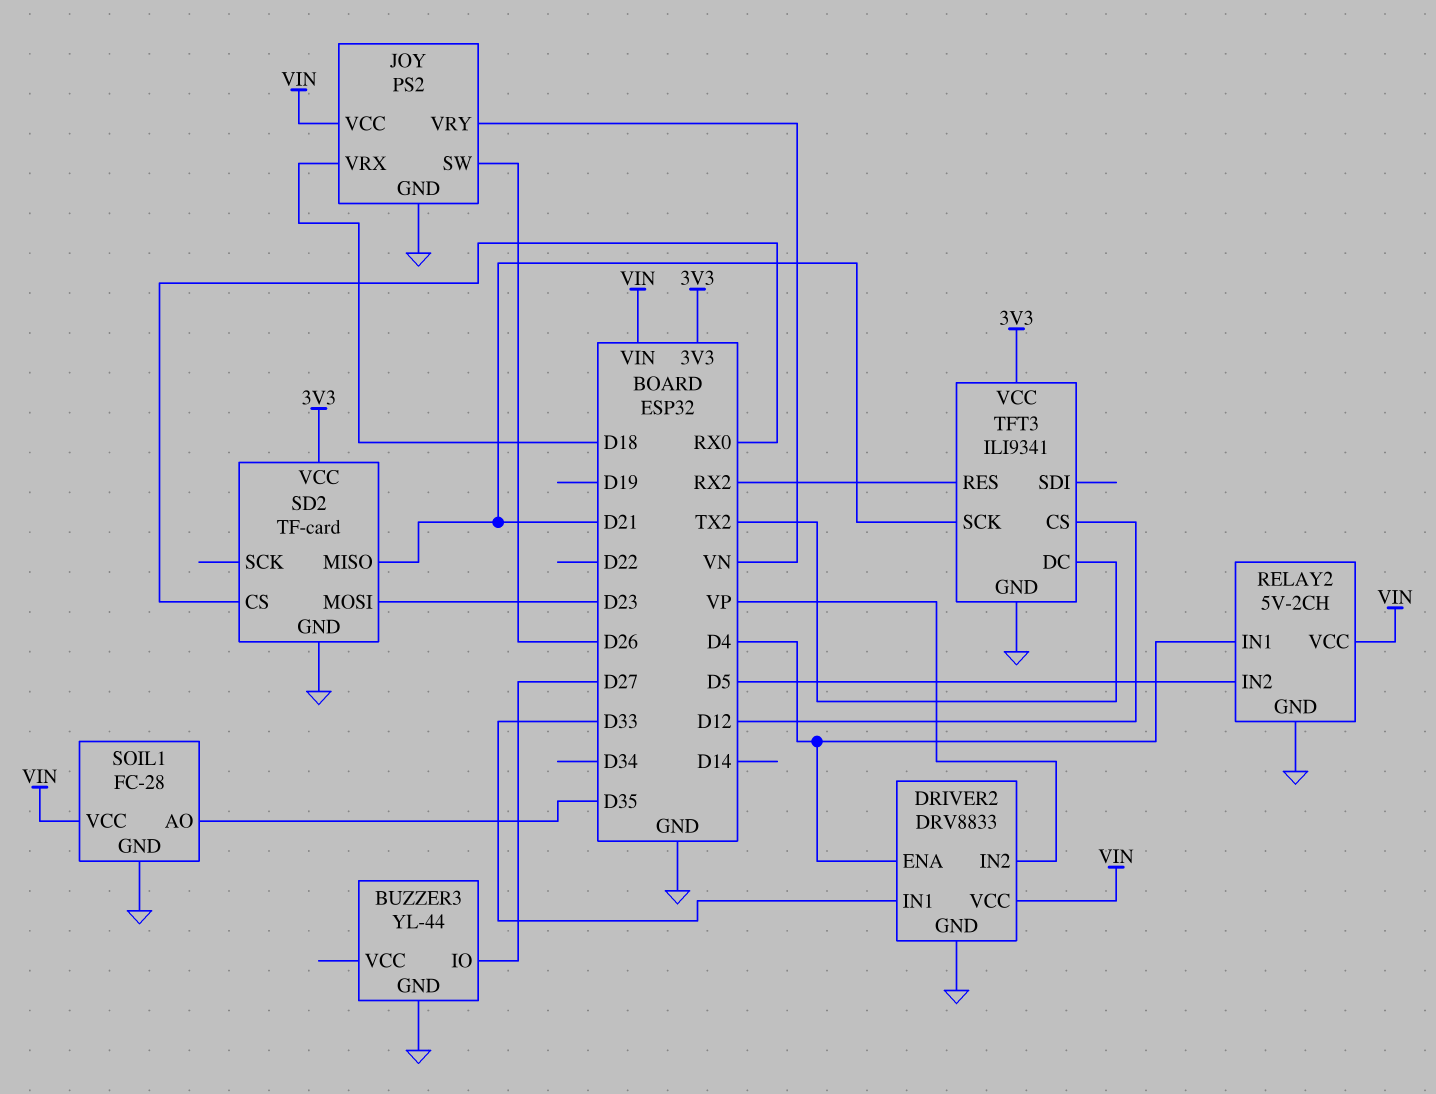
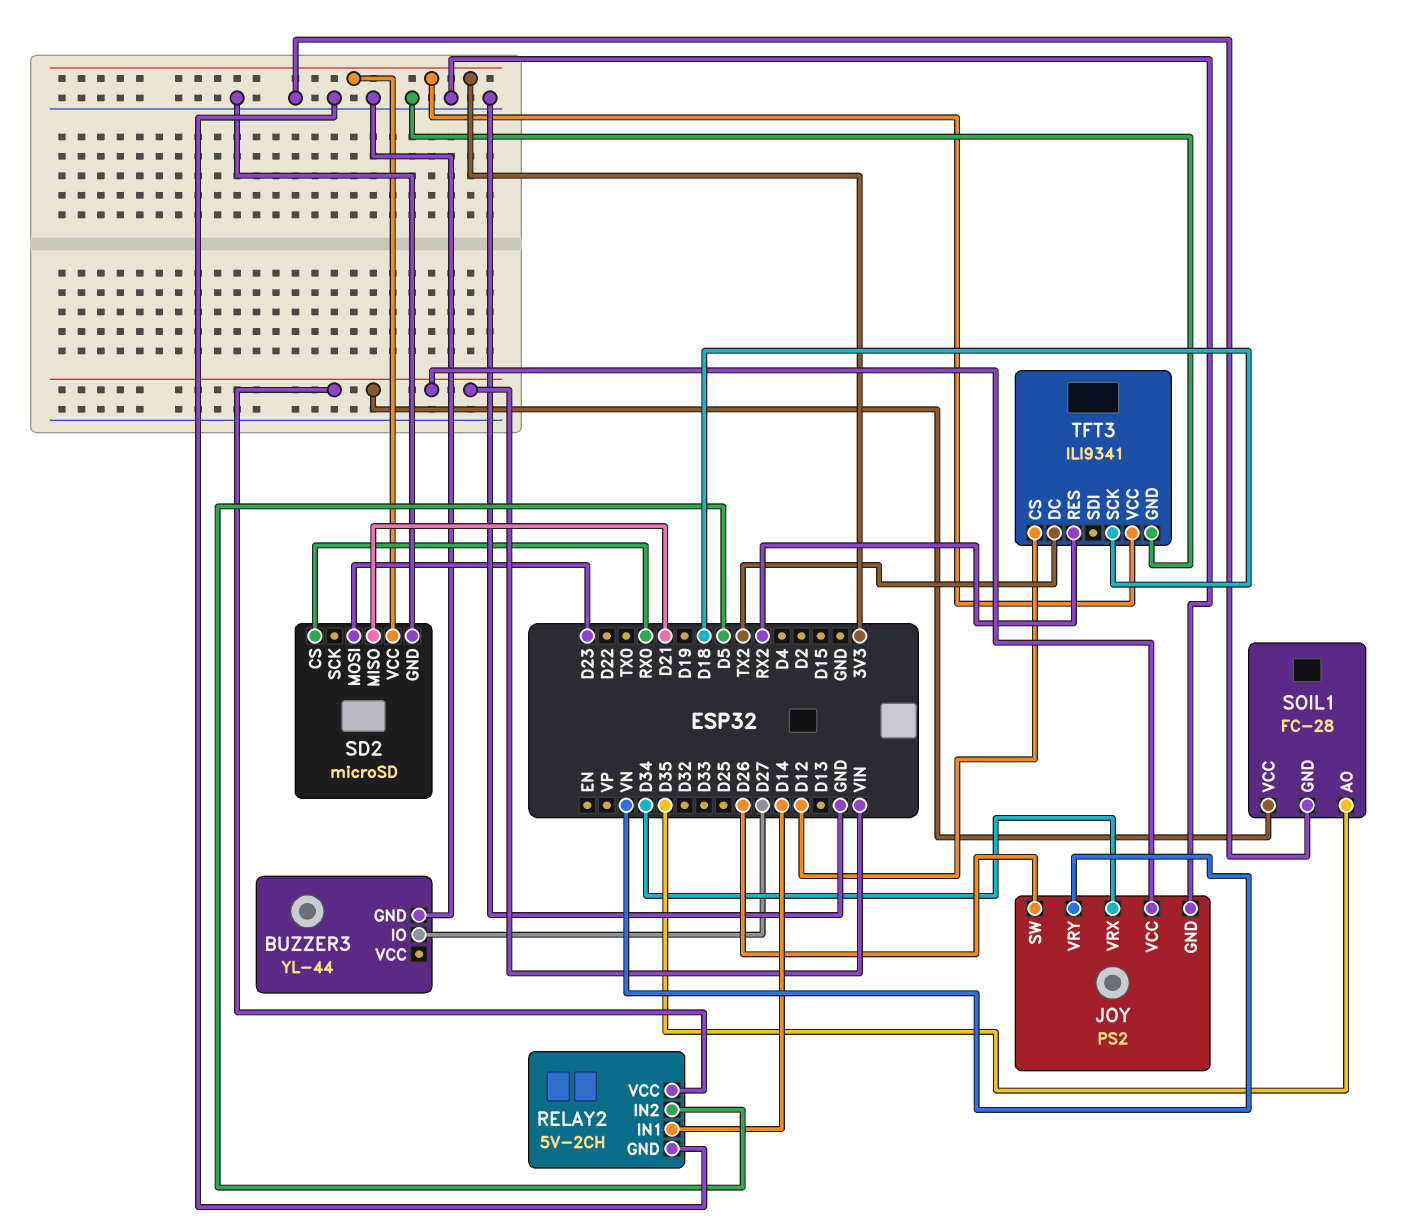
DRIVER2: DRV8833 -> none
DRIVER2 pin ENA: D4 -> none
DRIVER2 pin GND: GND -> none
DRIVER2 pin IN1: D33 -> none
DRIVER2 pin IN2: VP -> none
DRIVER2 pin VCC: VIN -> none
JOY pin VRX: D18 -> D34
RELAY2 pin IN1: D4 -> D14
SD2: TF-card -> microSD
TFT3 pin SCK: D21 -> D18

